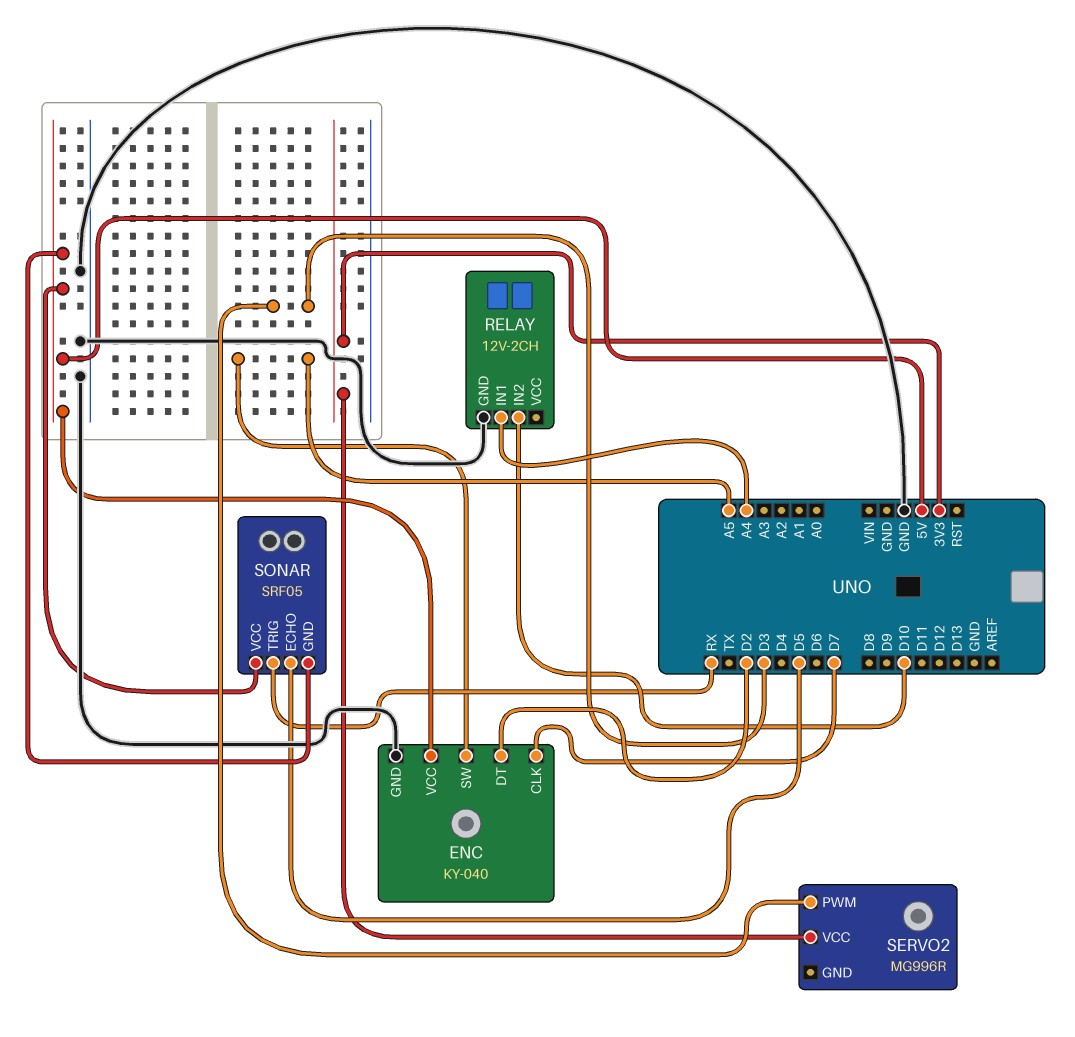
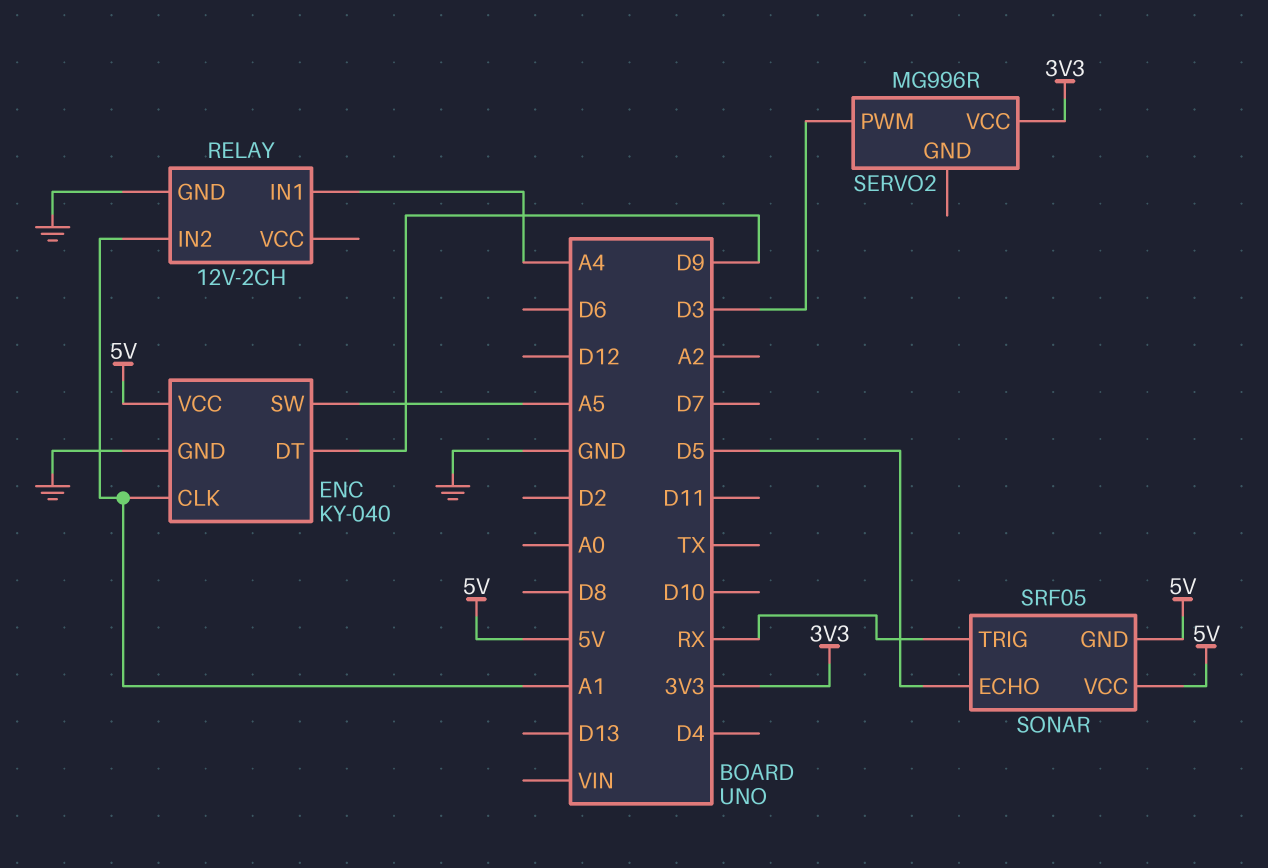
ENC pin CLK: D7 -> A1
ENC pin DT: D2 -> D9
RELAY pin IN2: D10 -> A1

